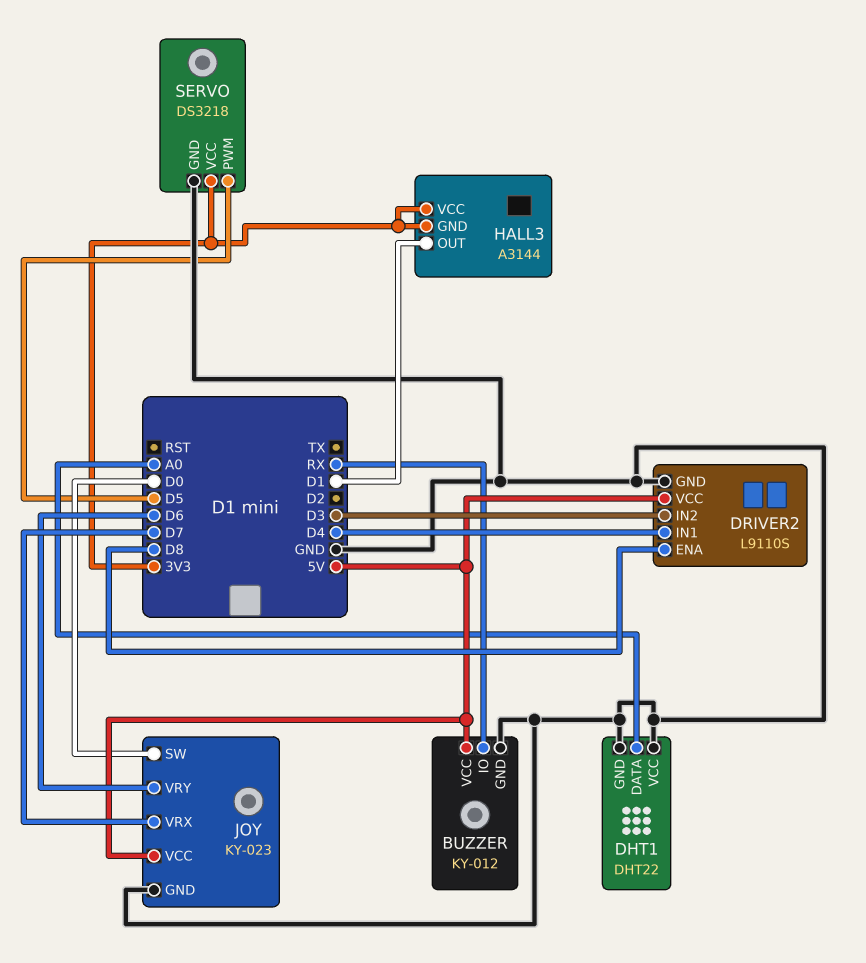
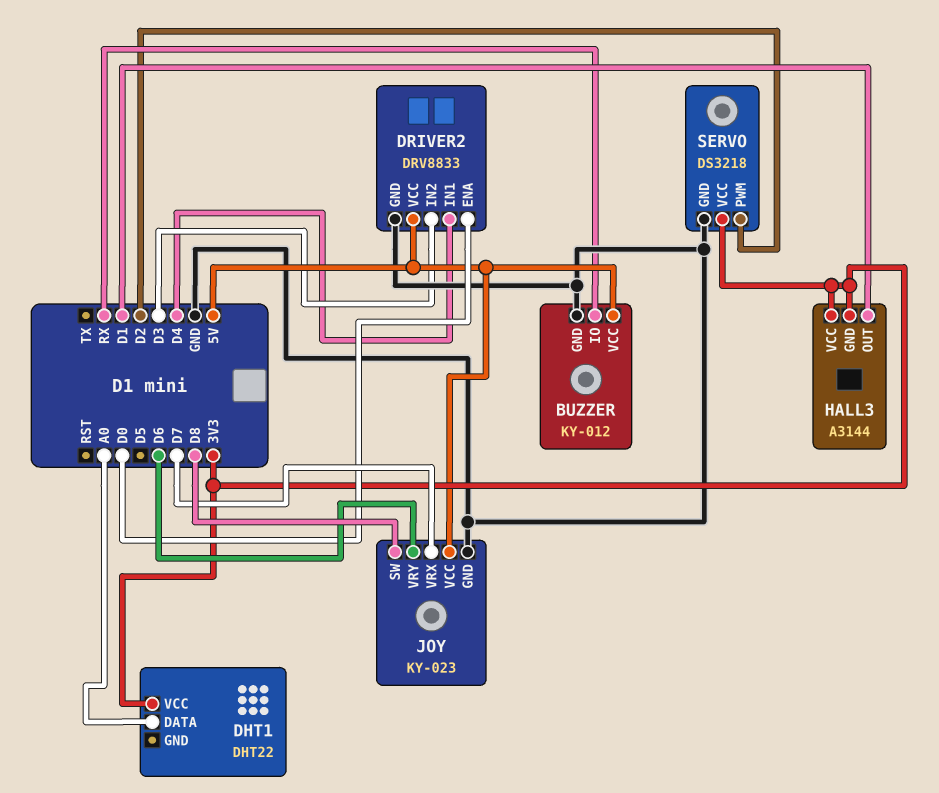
DHT1 pin GND: GND -> none
DHT1 pin VCC: GND -> 3V3
DRIVER2: L9110S -> DRV8833
DRIVER2 pin ENA: D8 -> D0
JOY pin SW: D0 -> D8
SERVO pin PWM: D5 -> D2

